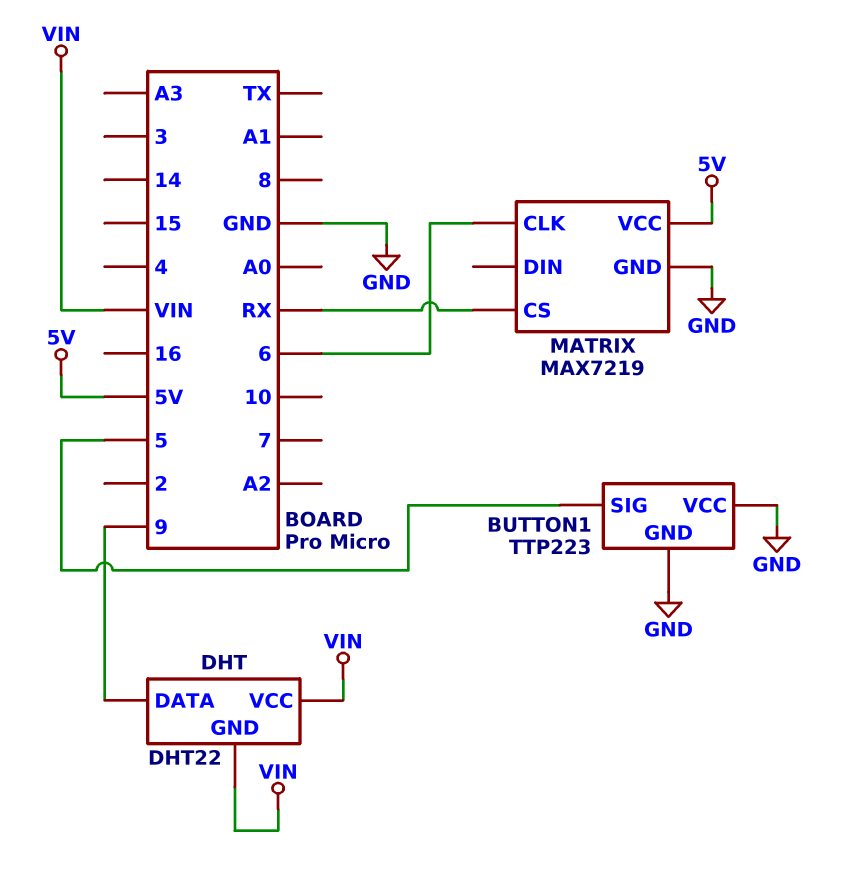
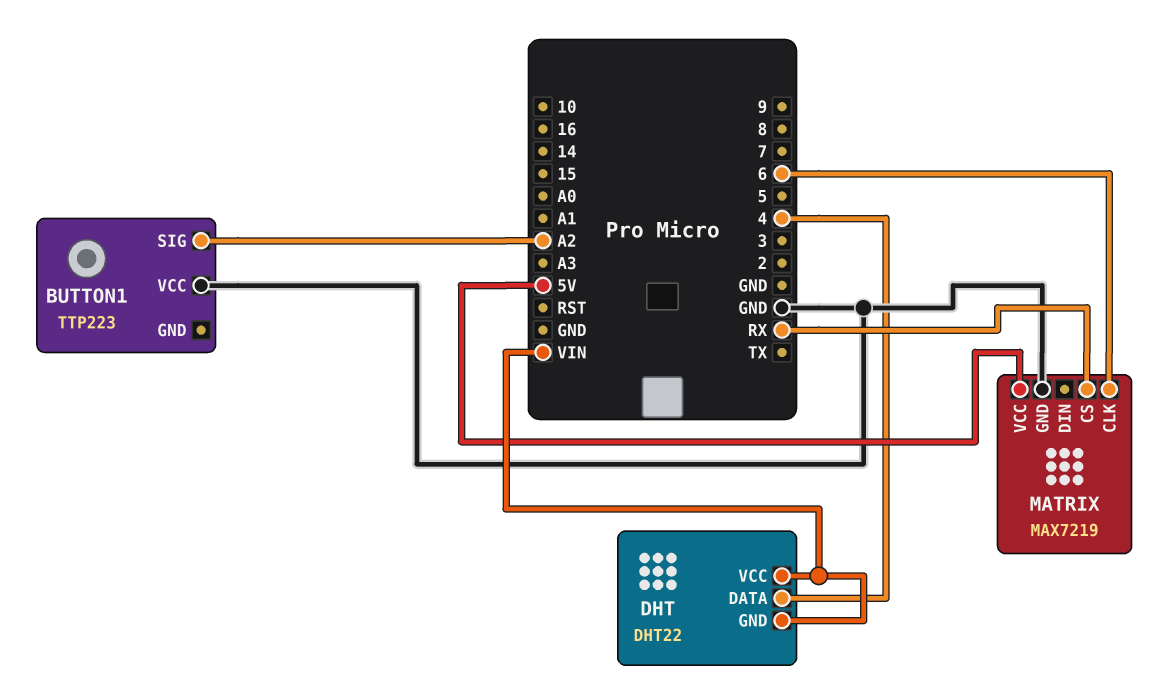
BUTTON1 pin GND: GND -> none
BUTTON1 pin SIG: 5 -> A2
DHT pin DATA: 9 -> 4

